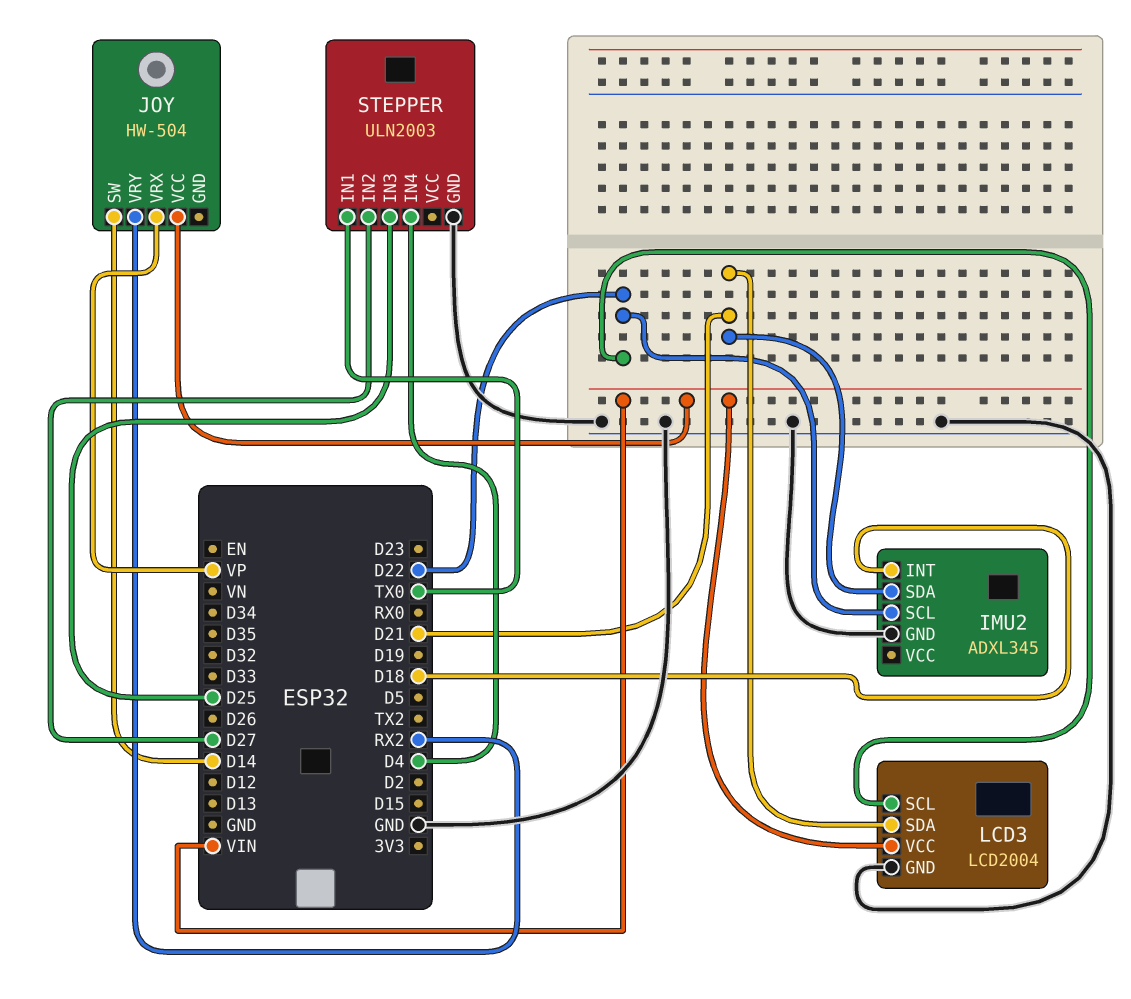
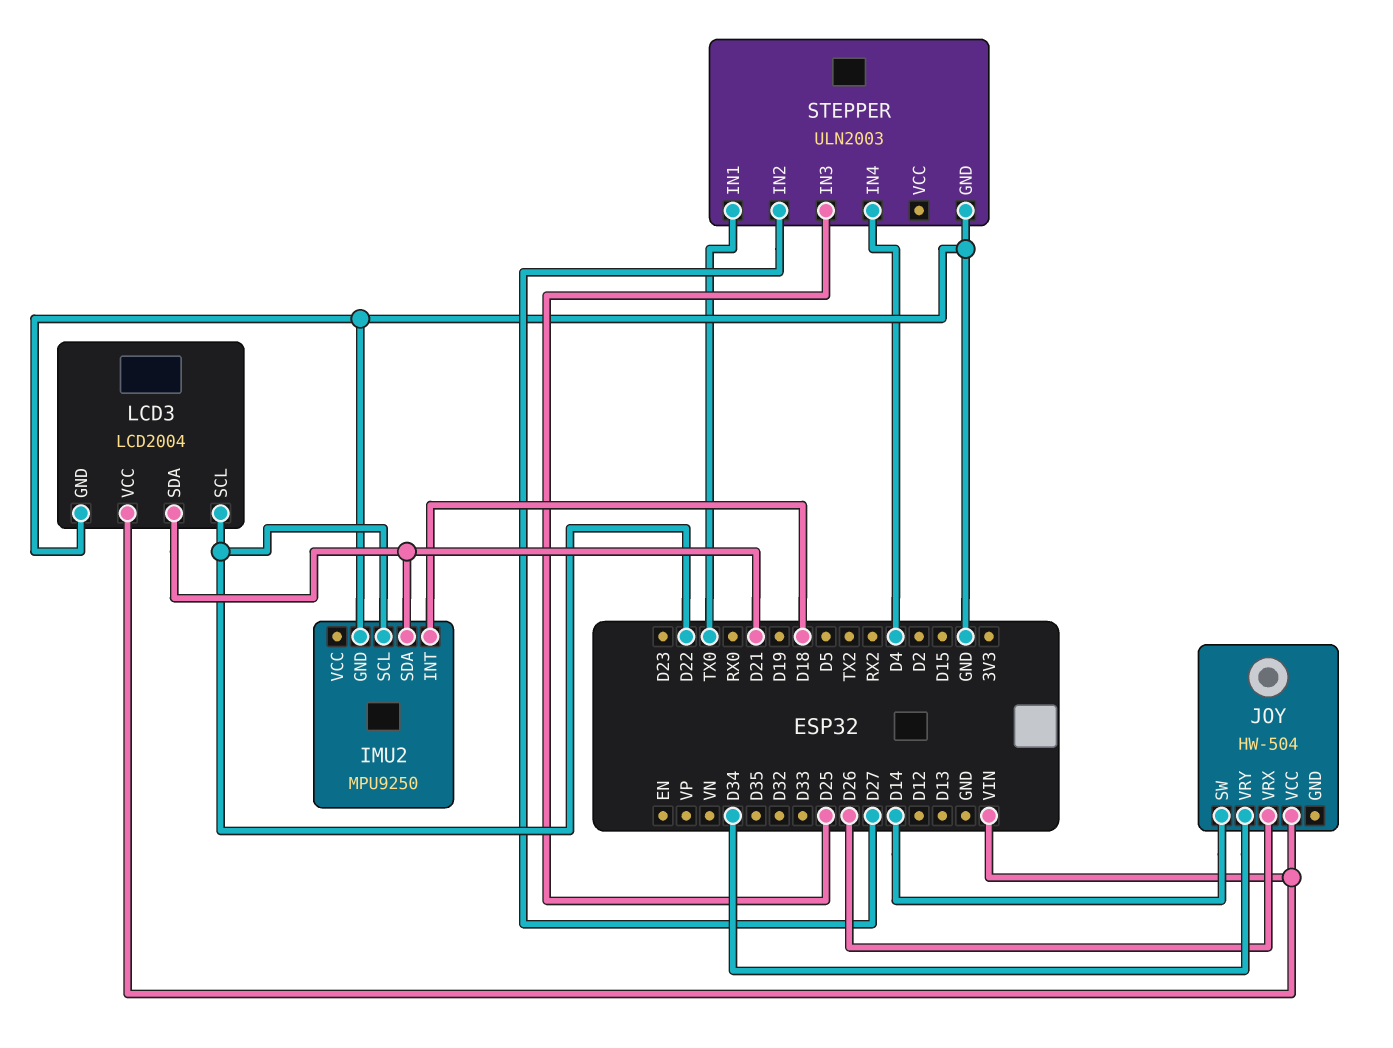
IMU2: ADXL345 -> MPU9250
JOY pin VRX: VP -> D26
JOY pin VRY: RX2 -> D34

